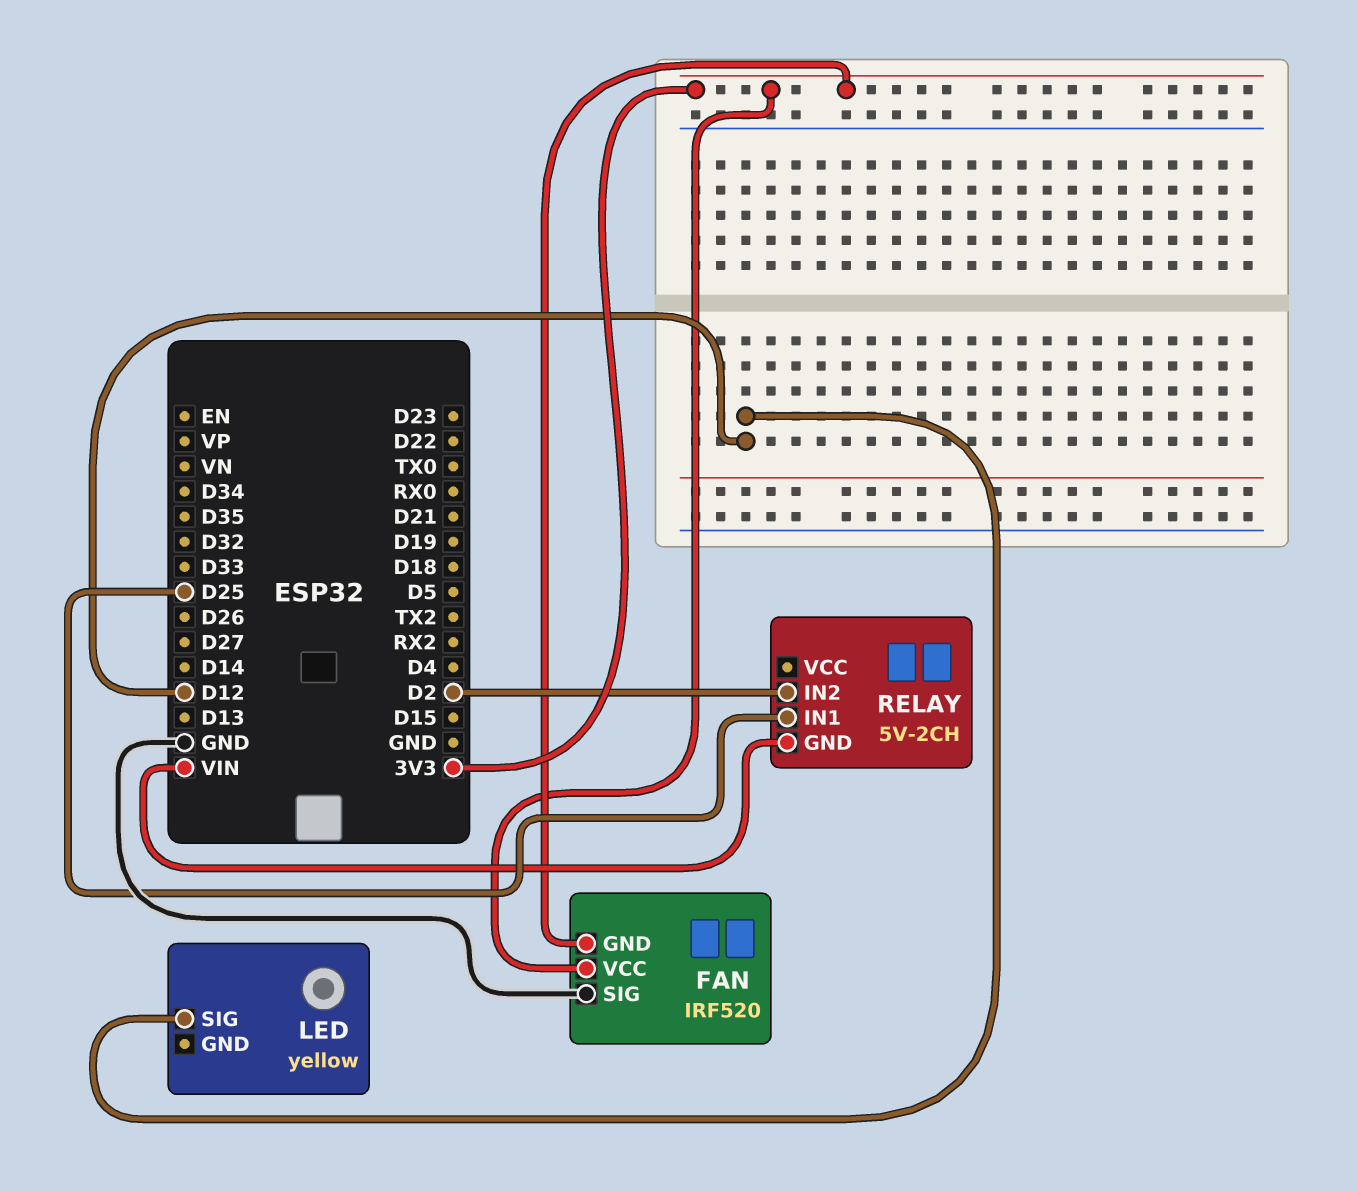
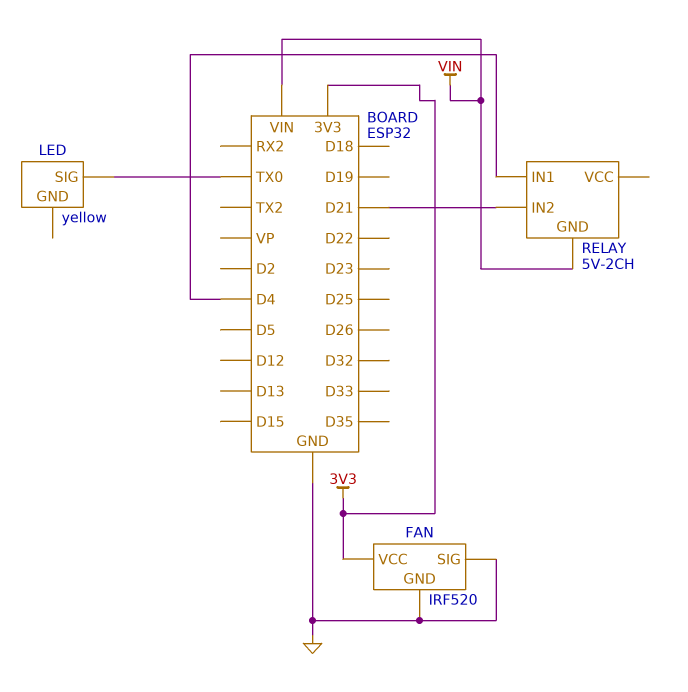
FAN pin GND: 3V3 -> GND
LED pin SIG: D12 -> TX0
RELAY pin IN1: D25 -> D4
RELAY pin IN2: D2 -> D21

